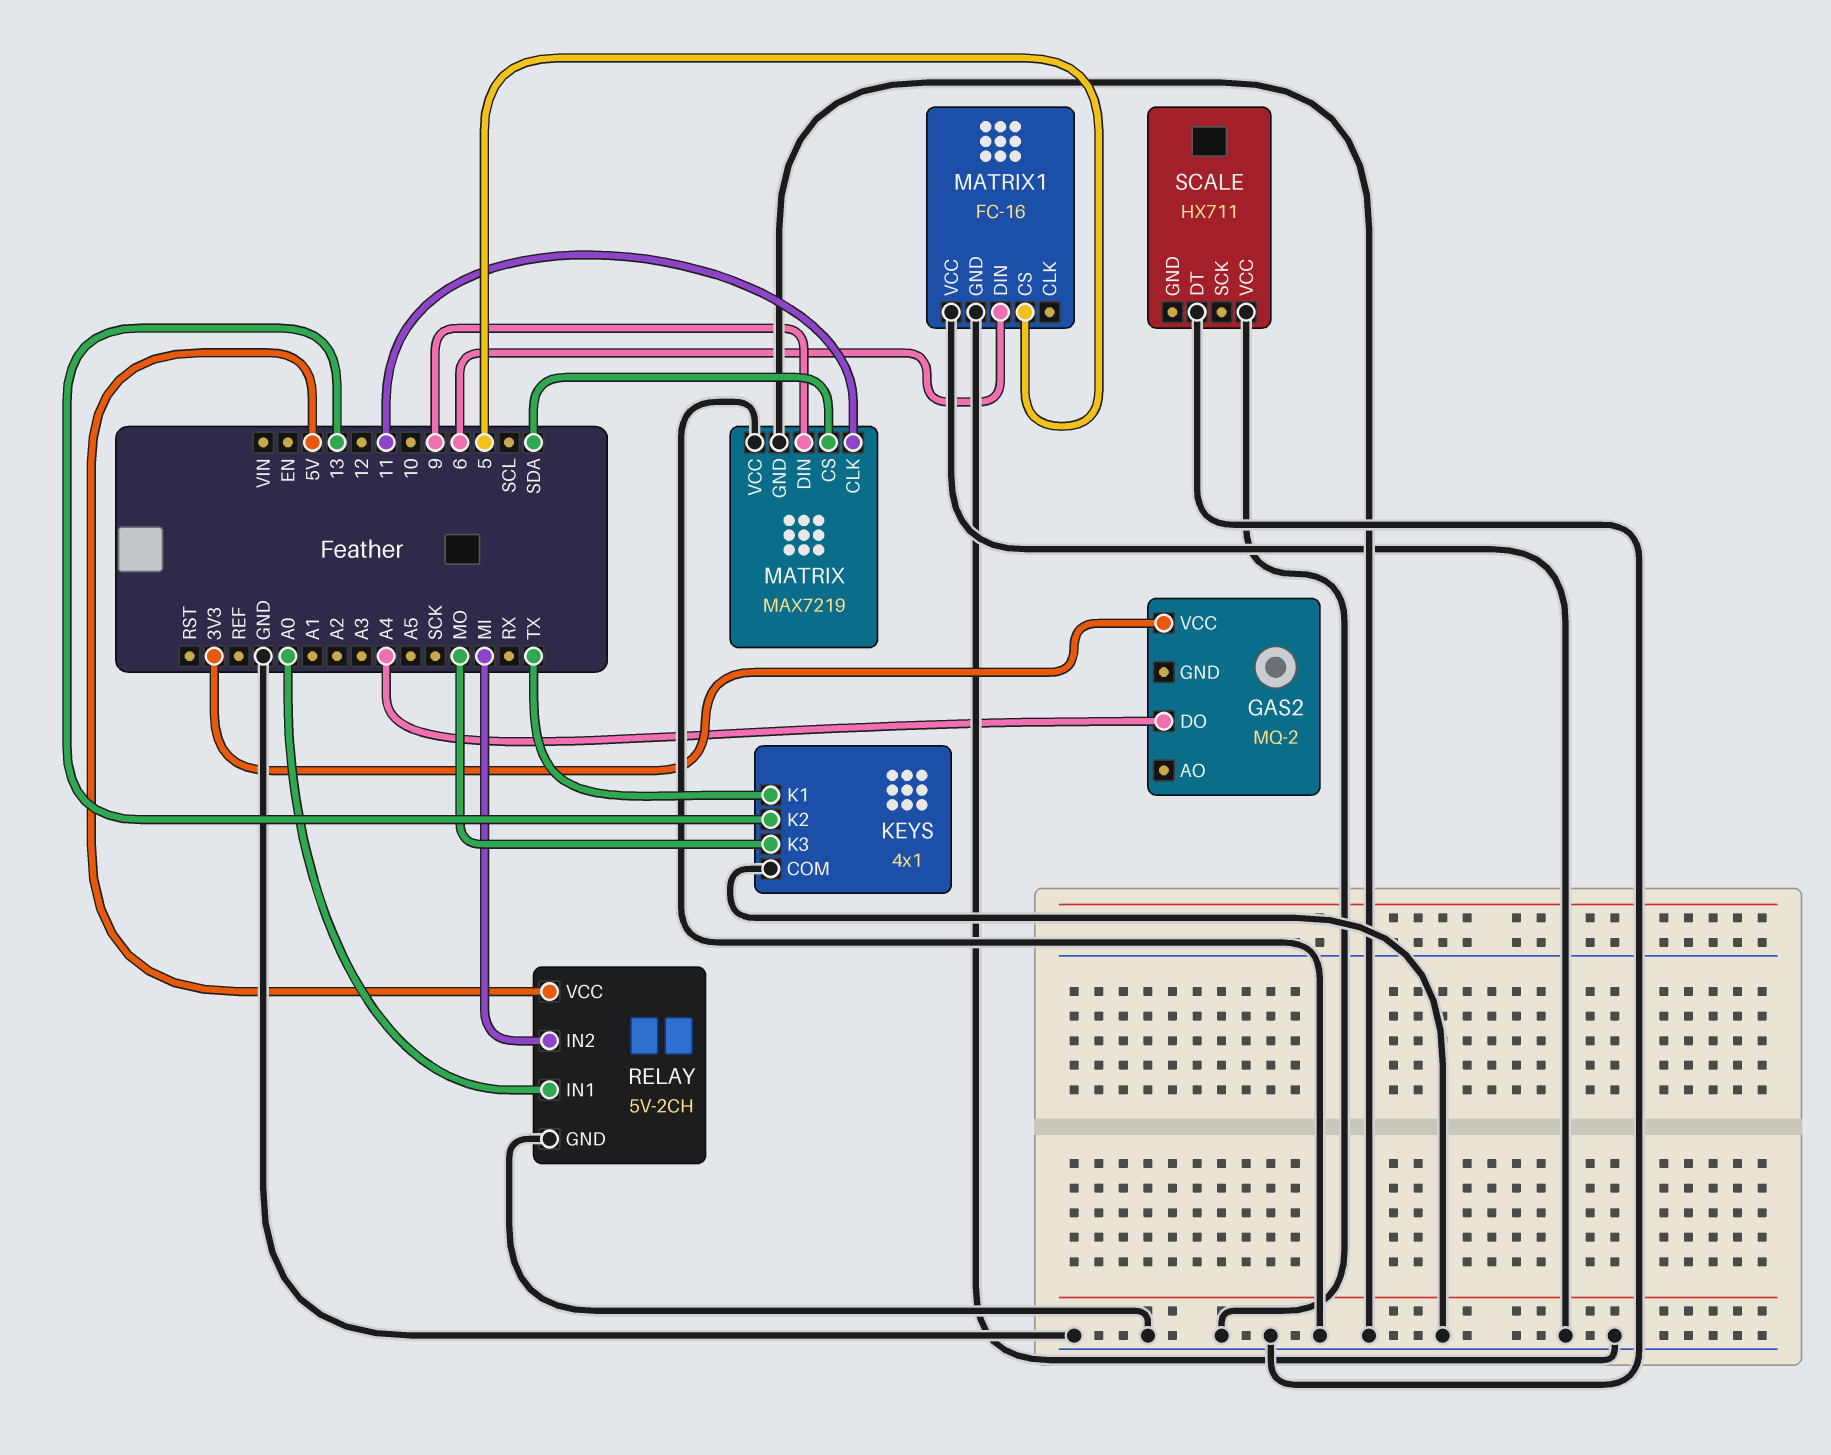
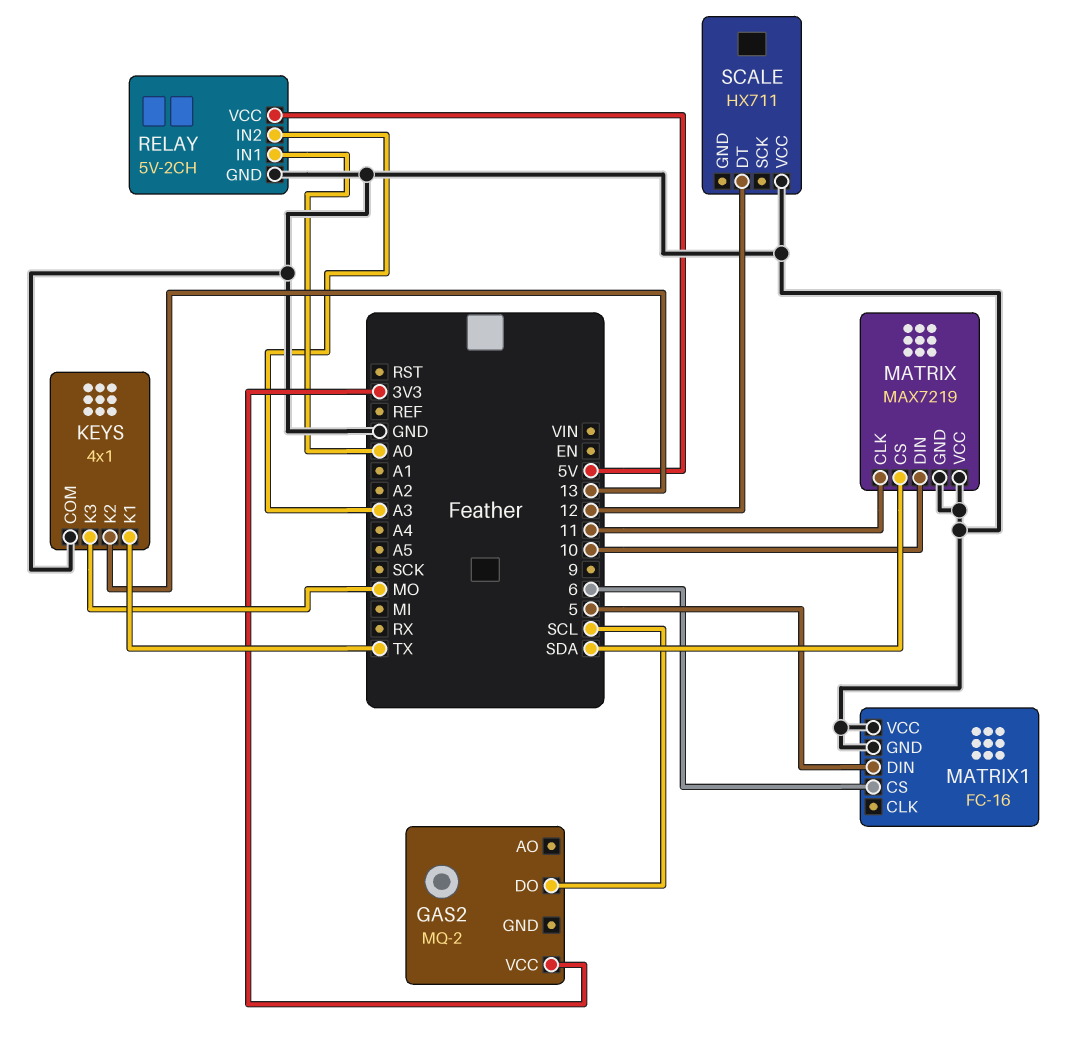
GAS2 pin DO: A4 -> SCL
MATRIX pin DIN: 9 -> 10
MATRIX1 pin CS: 5 -> 6
MATRIX1 pin DIN: 6 -> 5
RELAY pin IN2: MI -> A3
SCALE pin DT: GND -> 12

